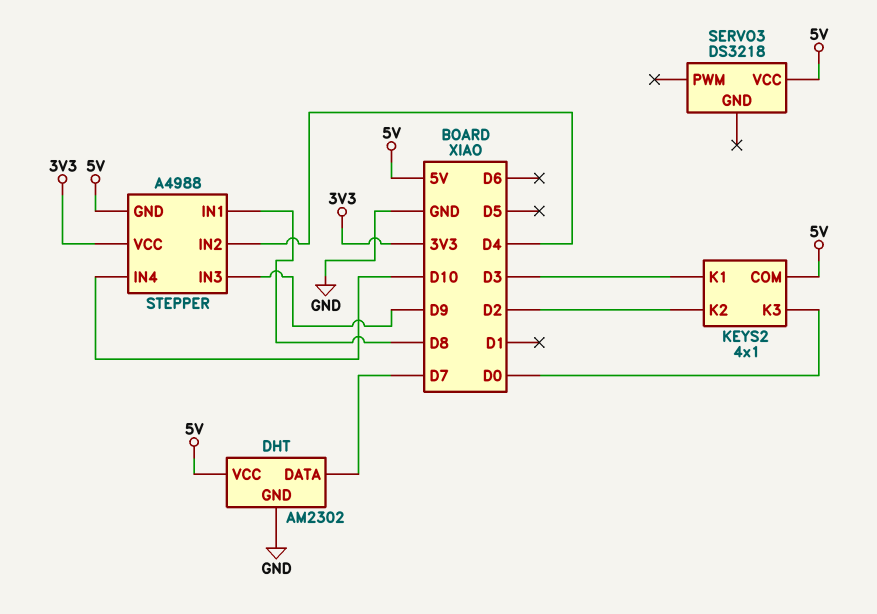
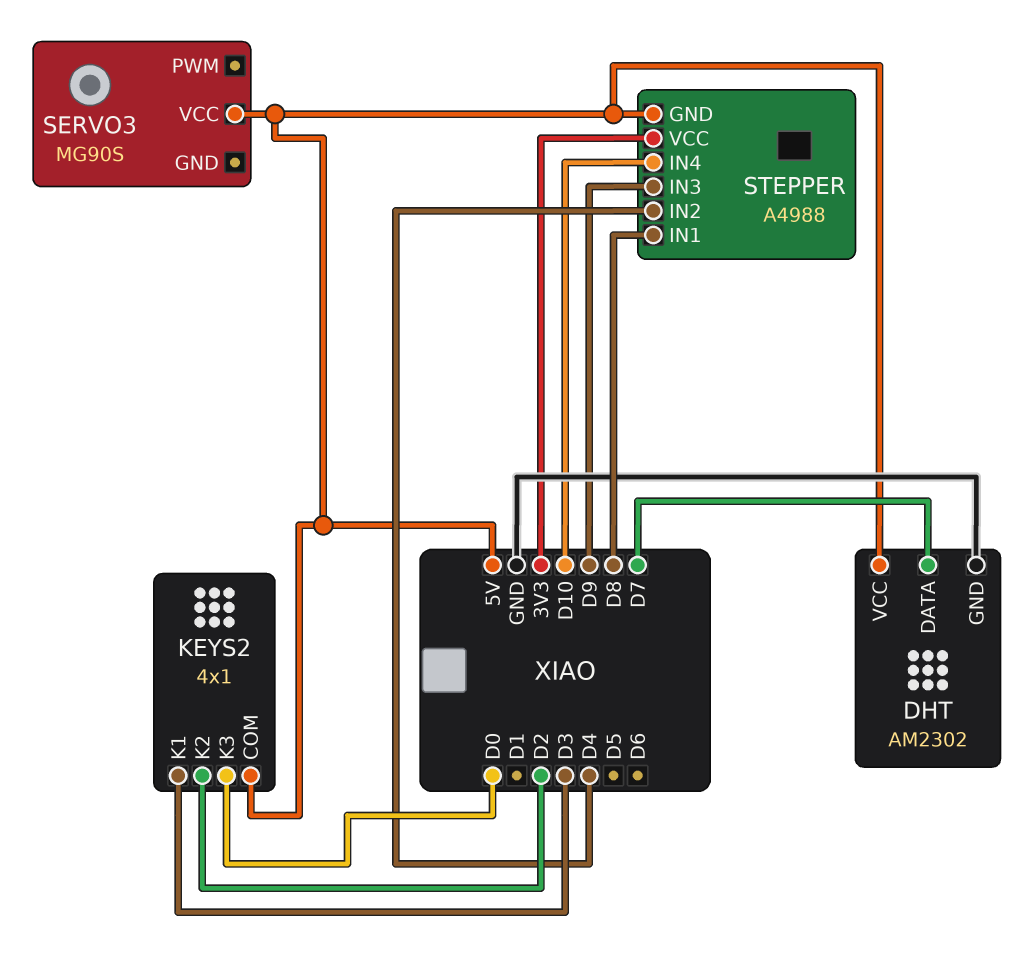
SERVO3: DS3218 -> MG90S

